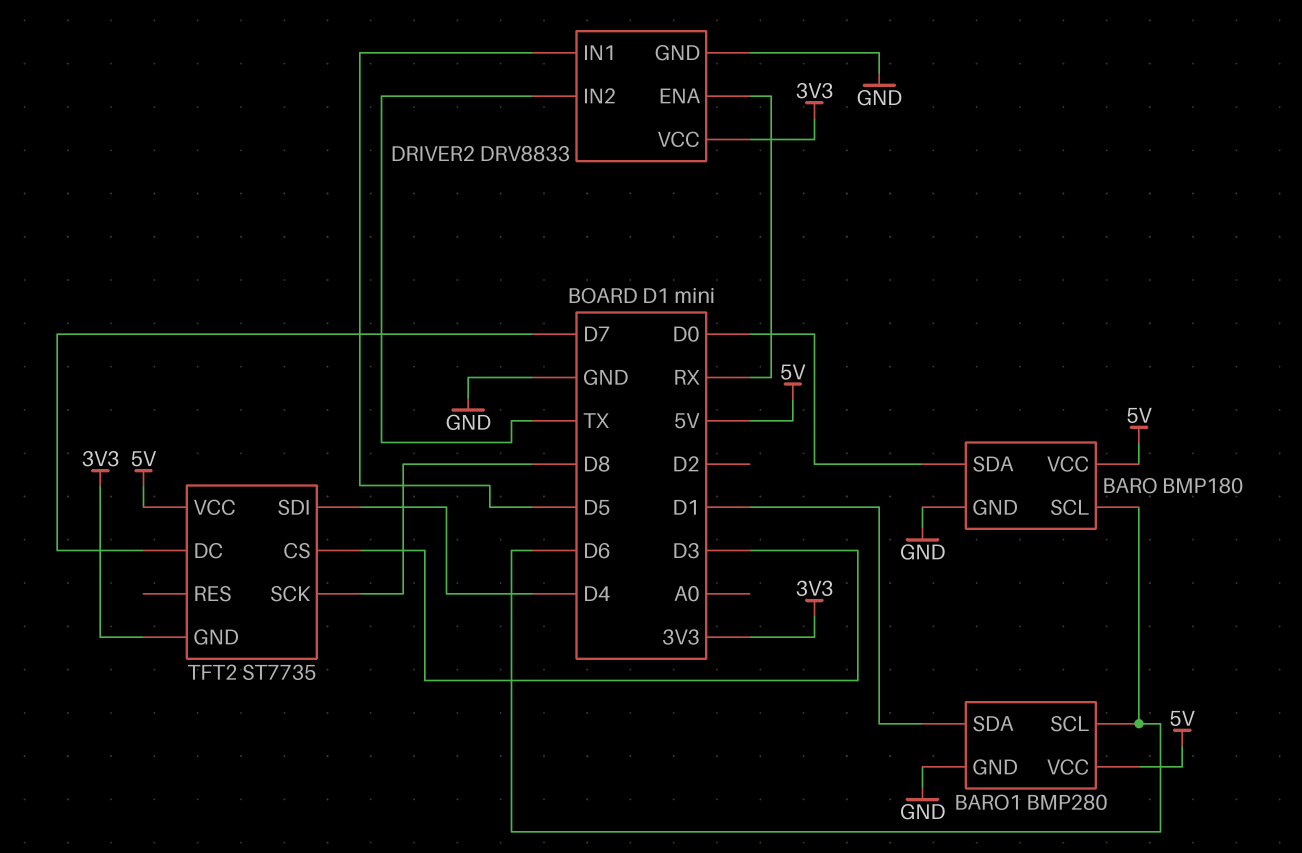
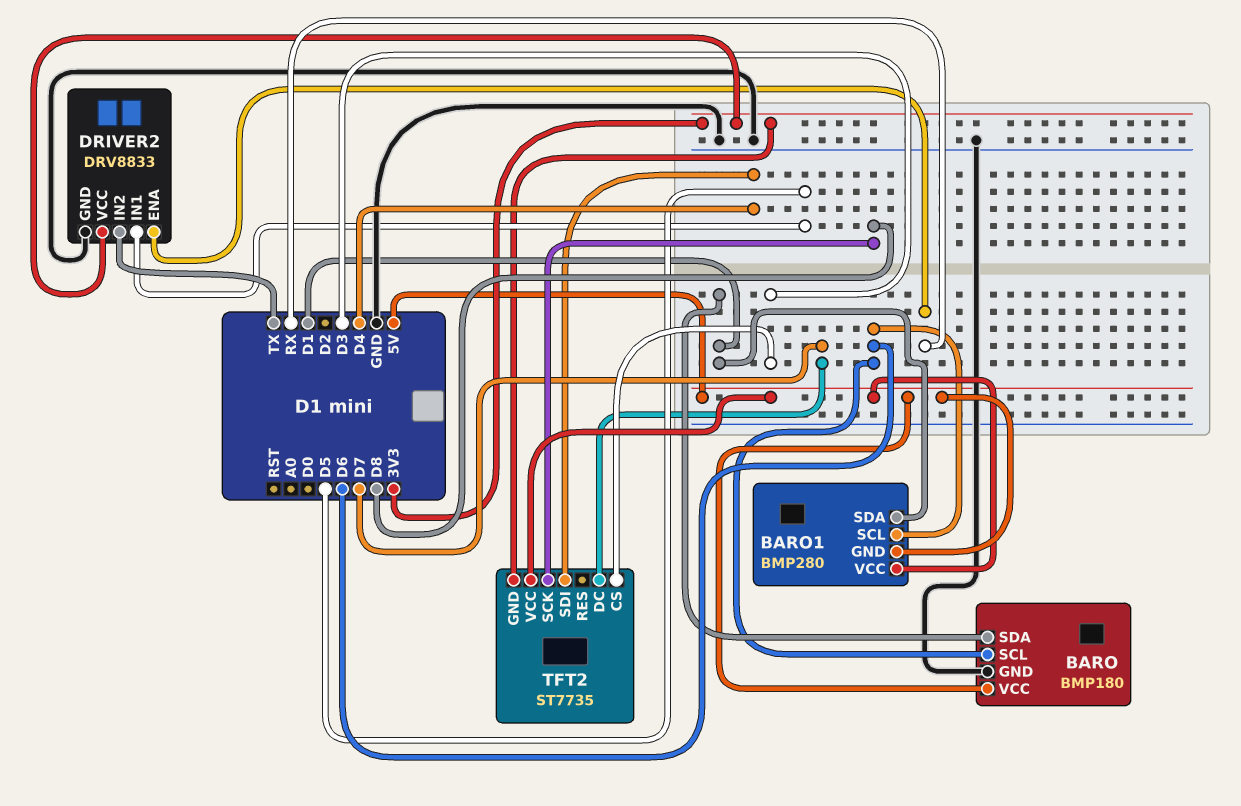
BARO pin SDA: D0 -> D1
BARO1 pin GND: GND -> 5V

